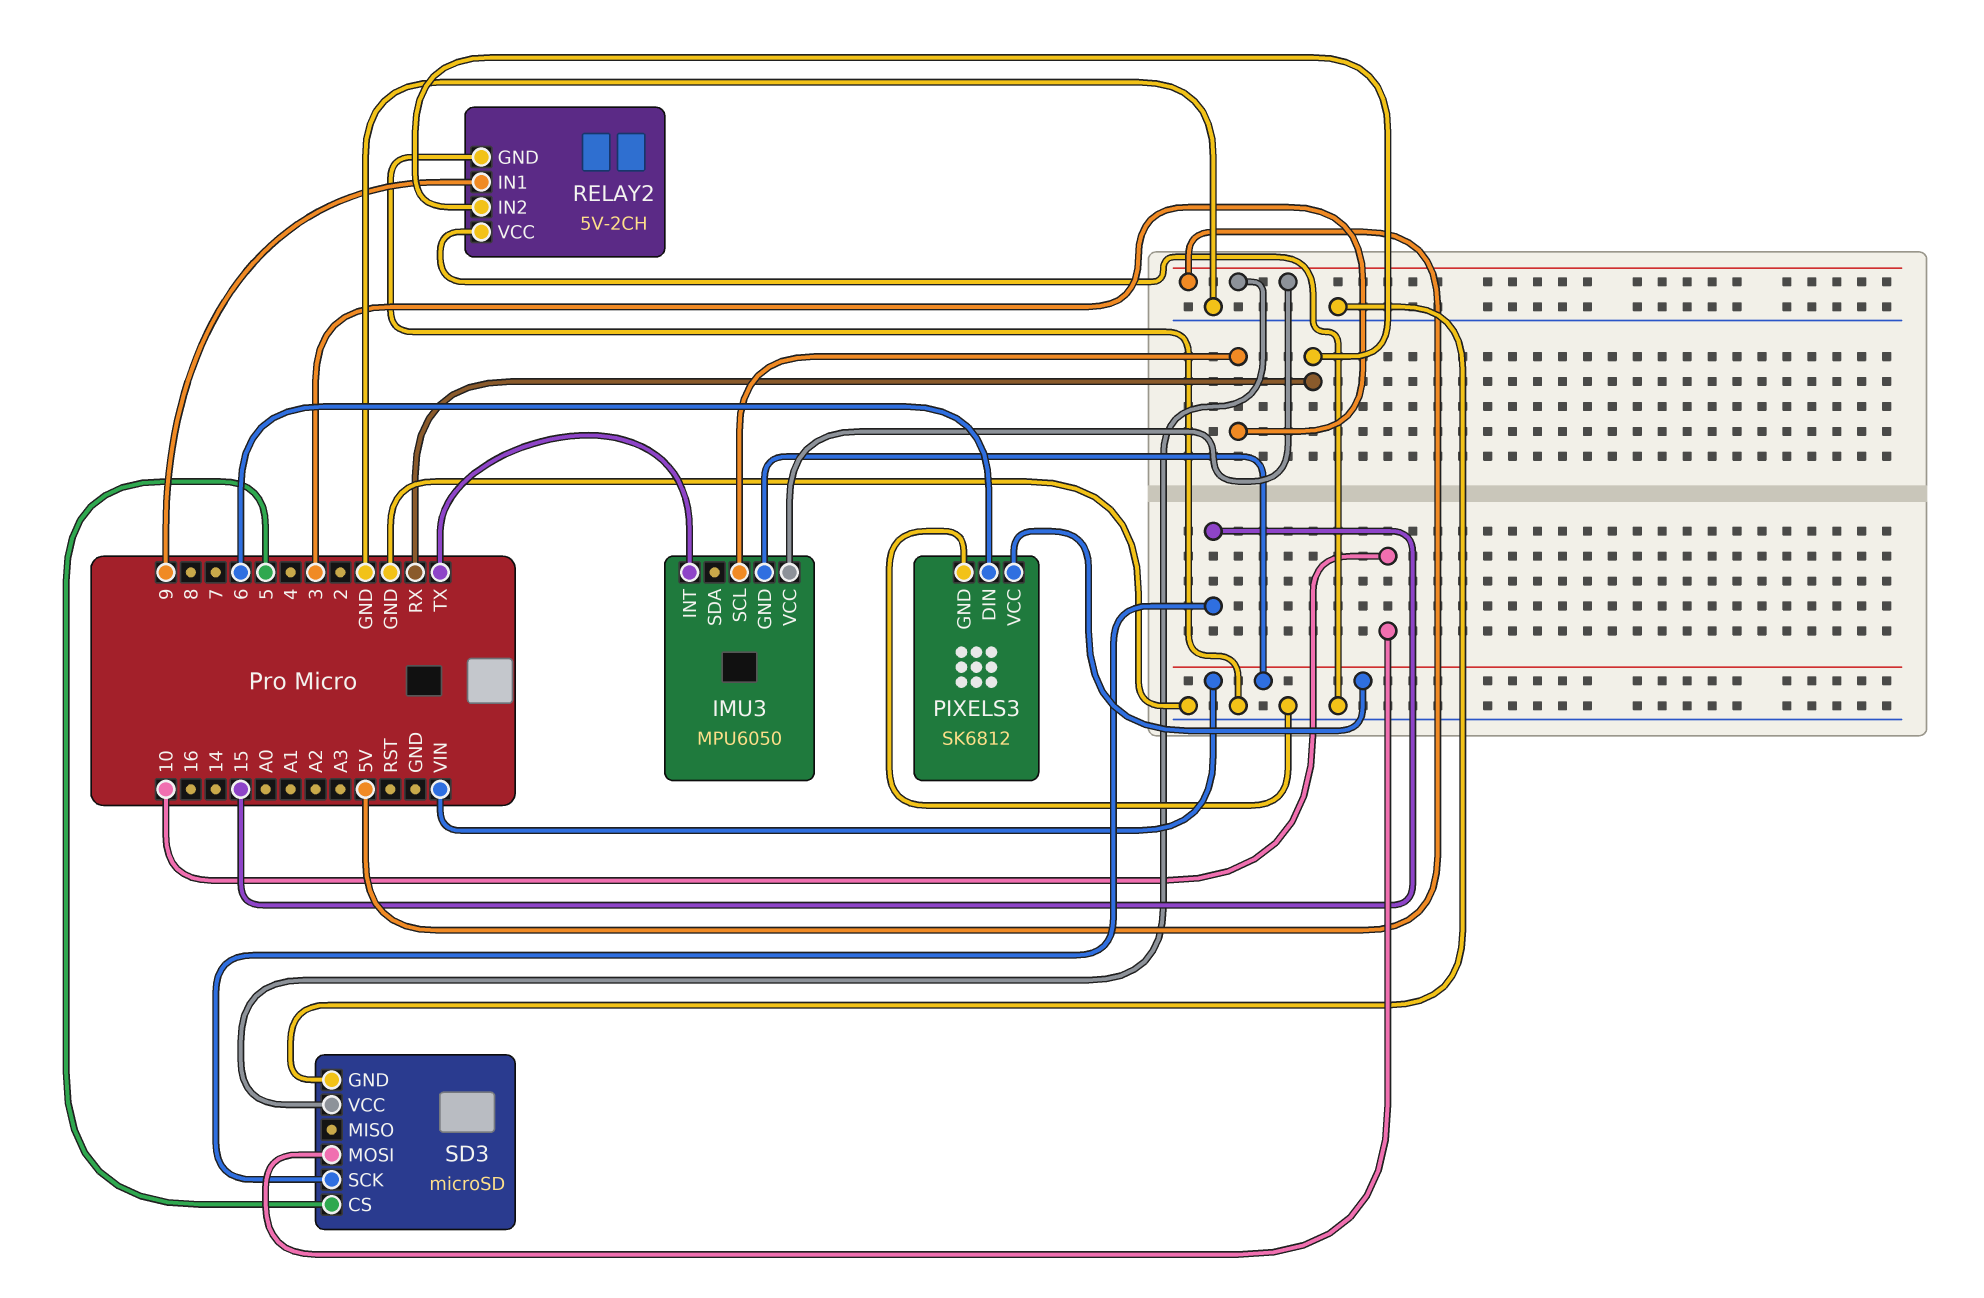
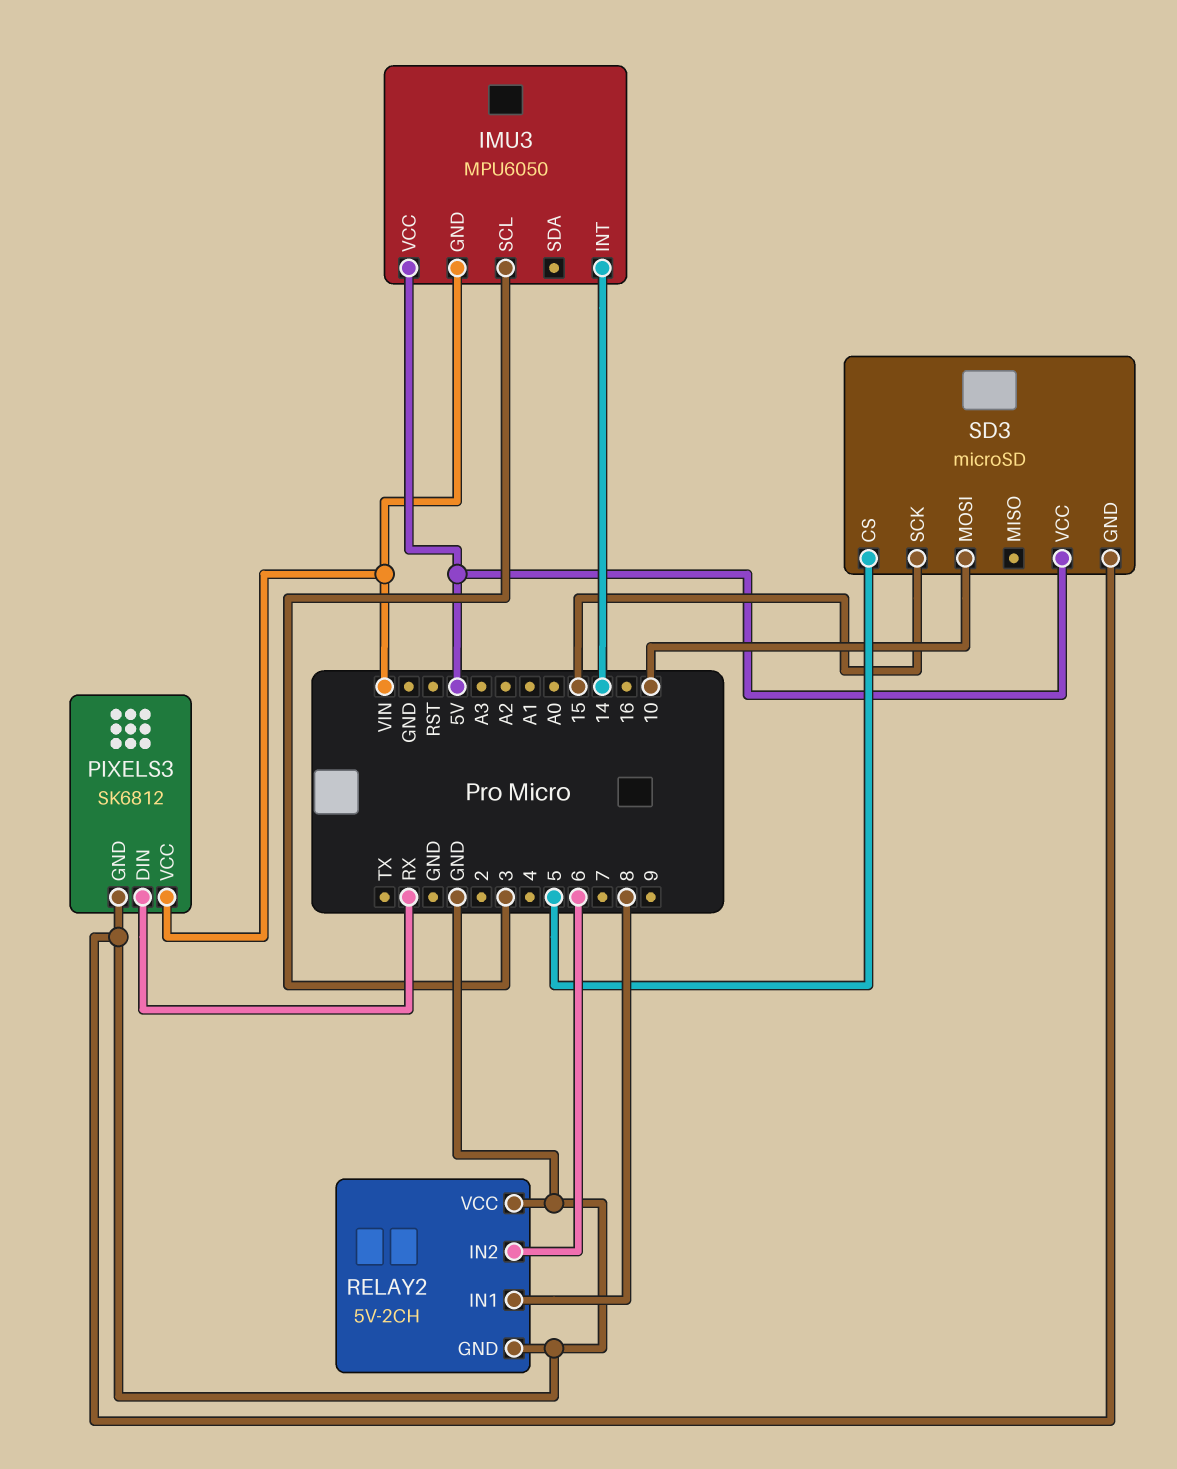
IMU3 pin INT: TX -> 14
PIXELS3 pin DIN: 6 -> RX
RELAY2 pin IN1: 9 -> 8
RELAY2 pin IN2: RX -> 6

